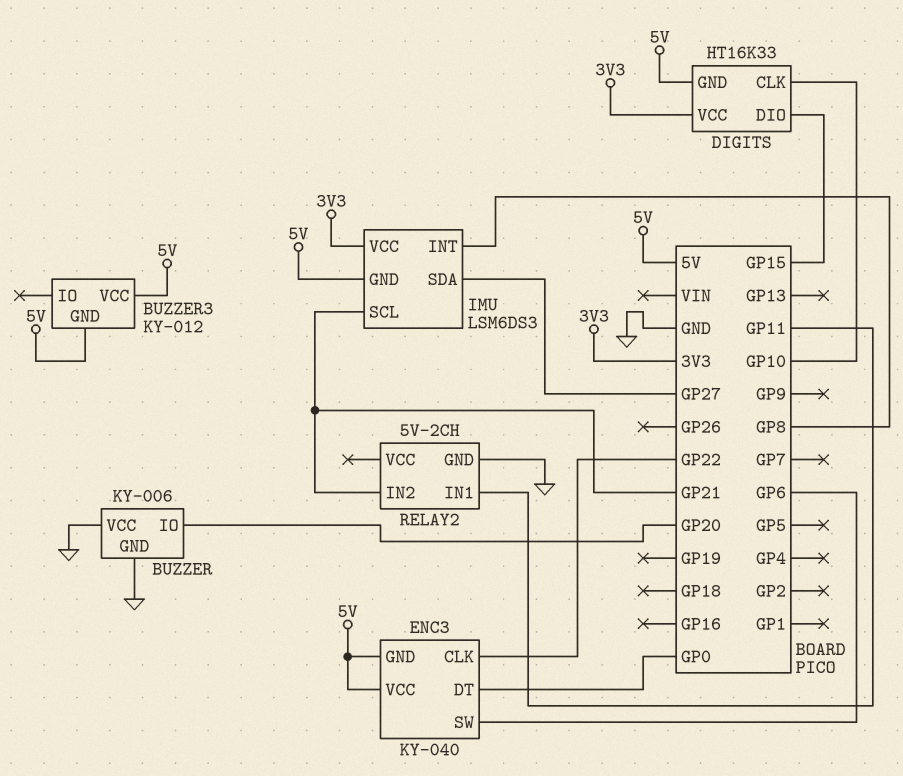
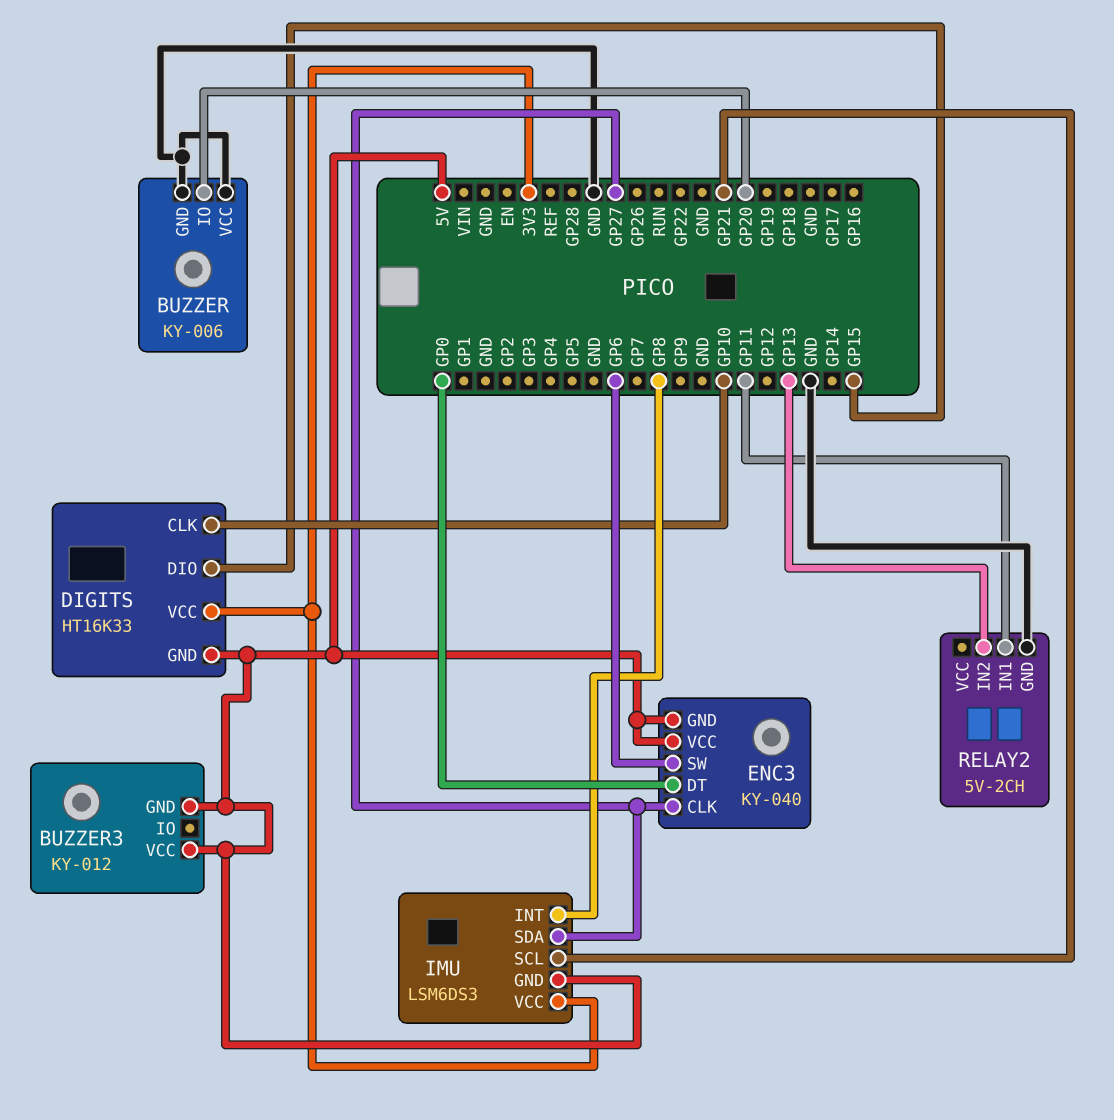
ENC3 pin CLK: GP22 -> GP27
RELAY2 pin IN2: GP21 -> GP13

